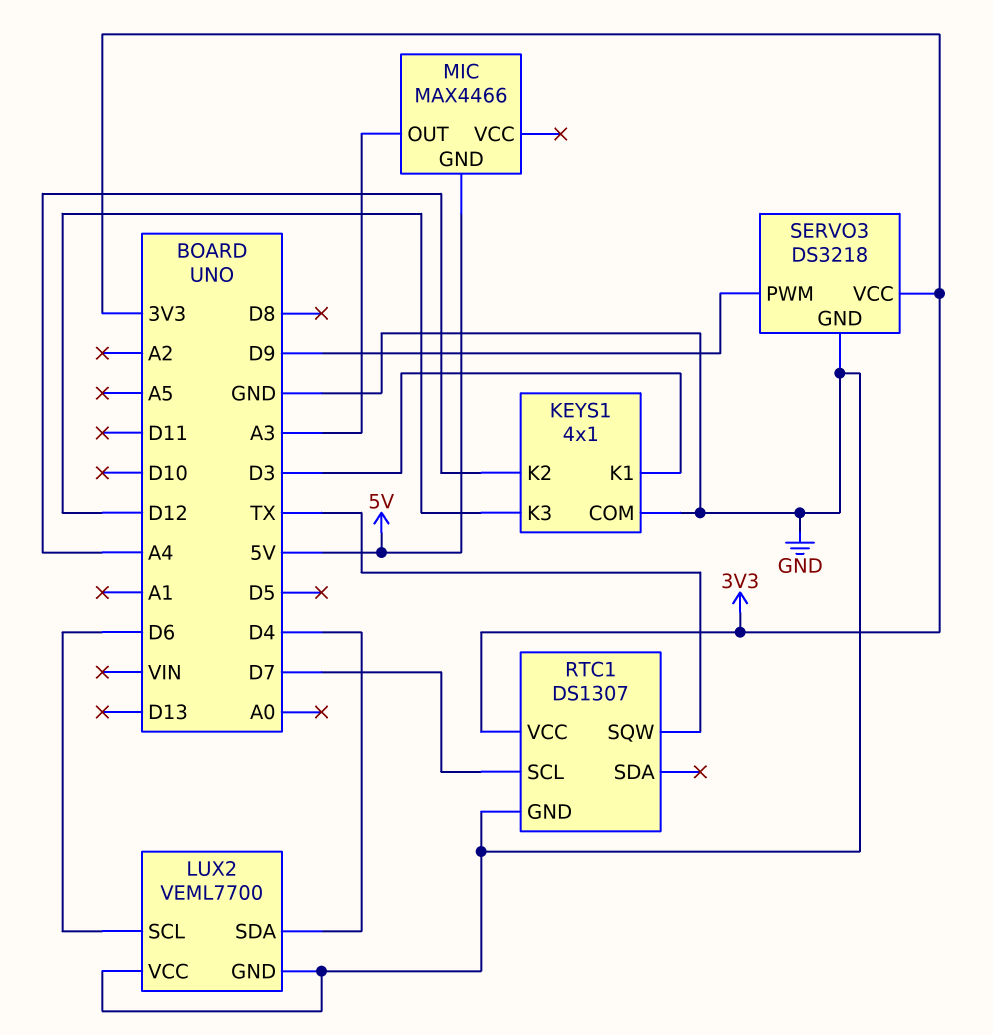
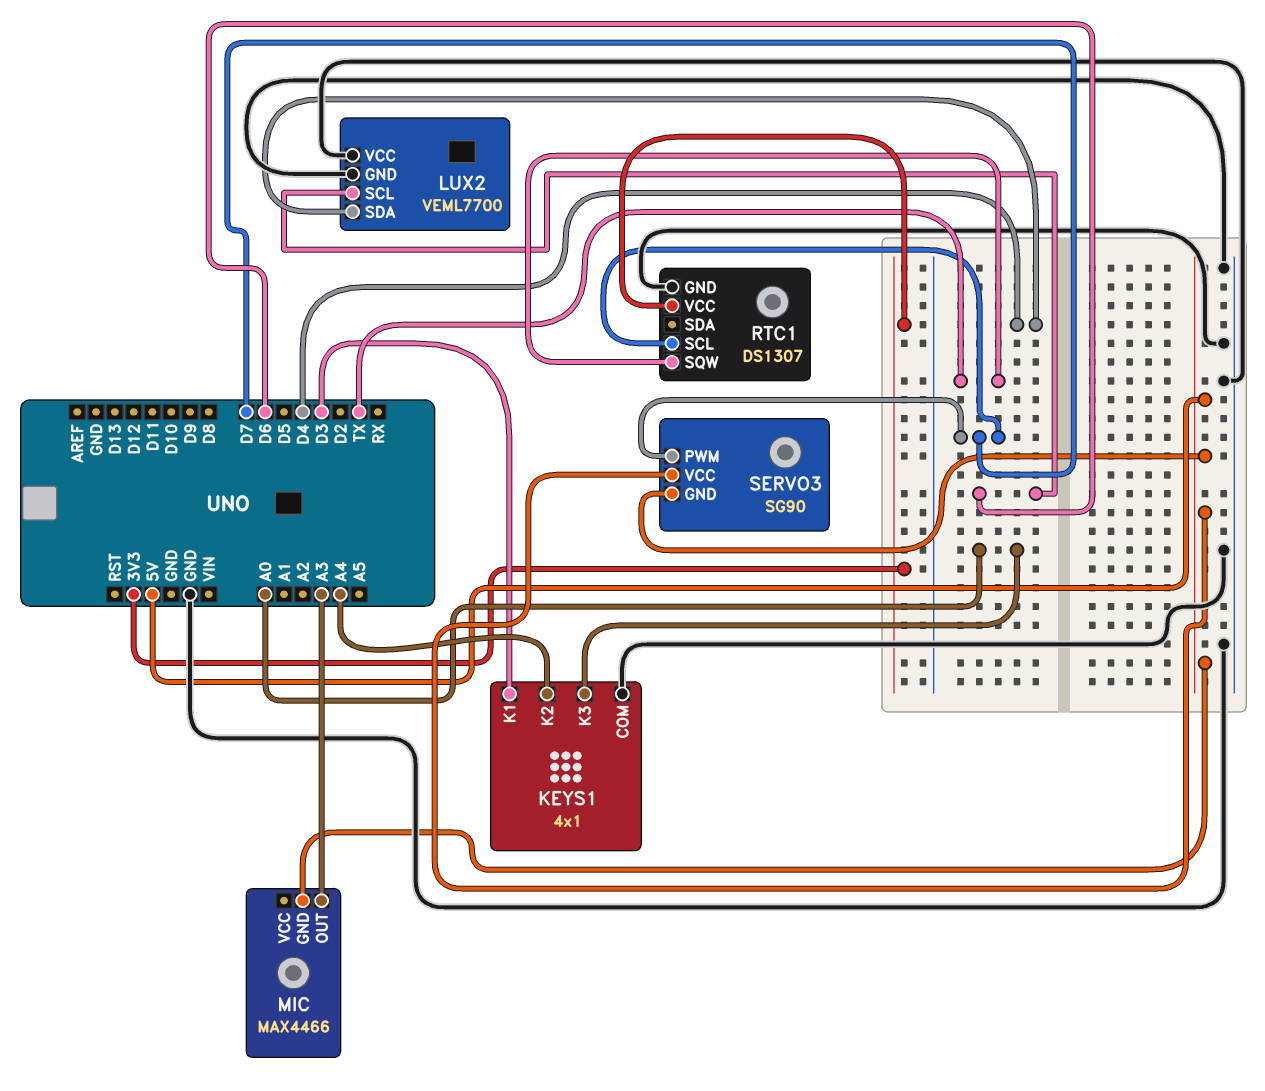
KEYS1 pin K3: D12 -> A0
SERVO3: DS3218 -> SG90
SERVO3 pin GND: GND -> 5V
SERVO3 pin PWM: D9 -> D7
SERVO3 pin VCC: 3V3 -> 5V

